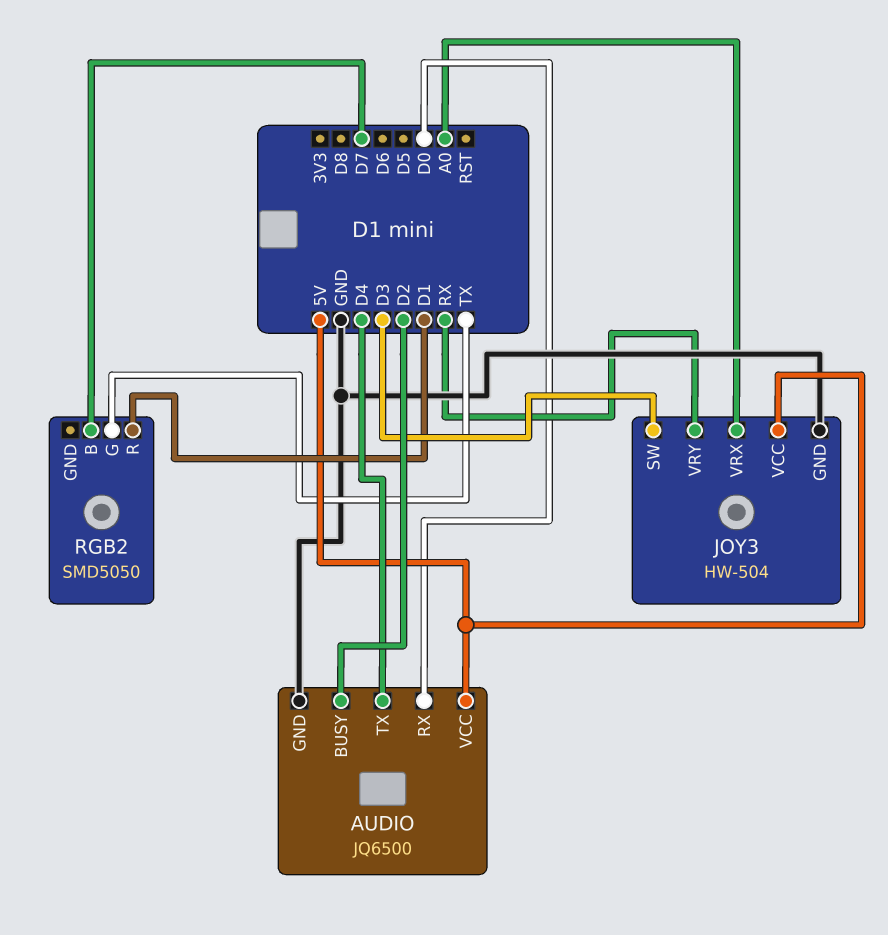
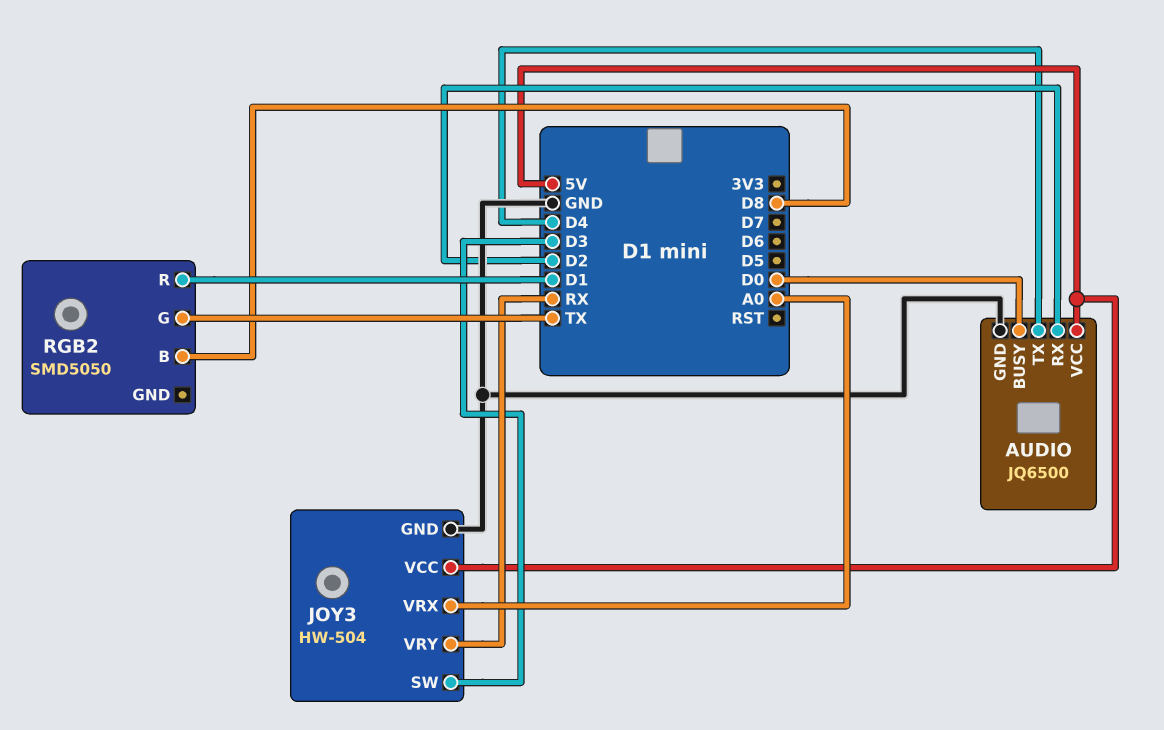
AUDIO pin BUSY: D2 -> D0
AUDIO pin RX: D0 -> D2
RGB2 pin B: D7 -> D8

